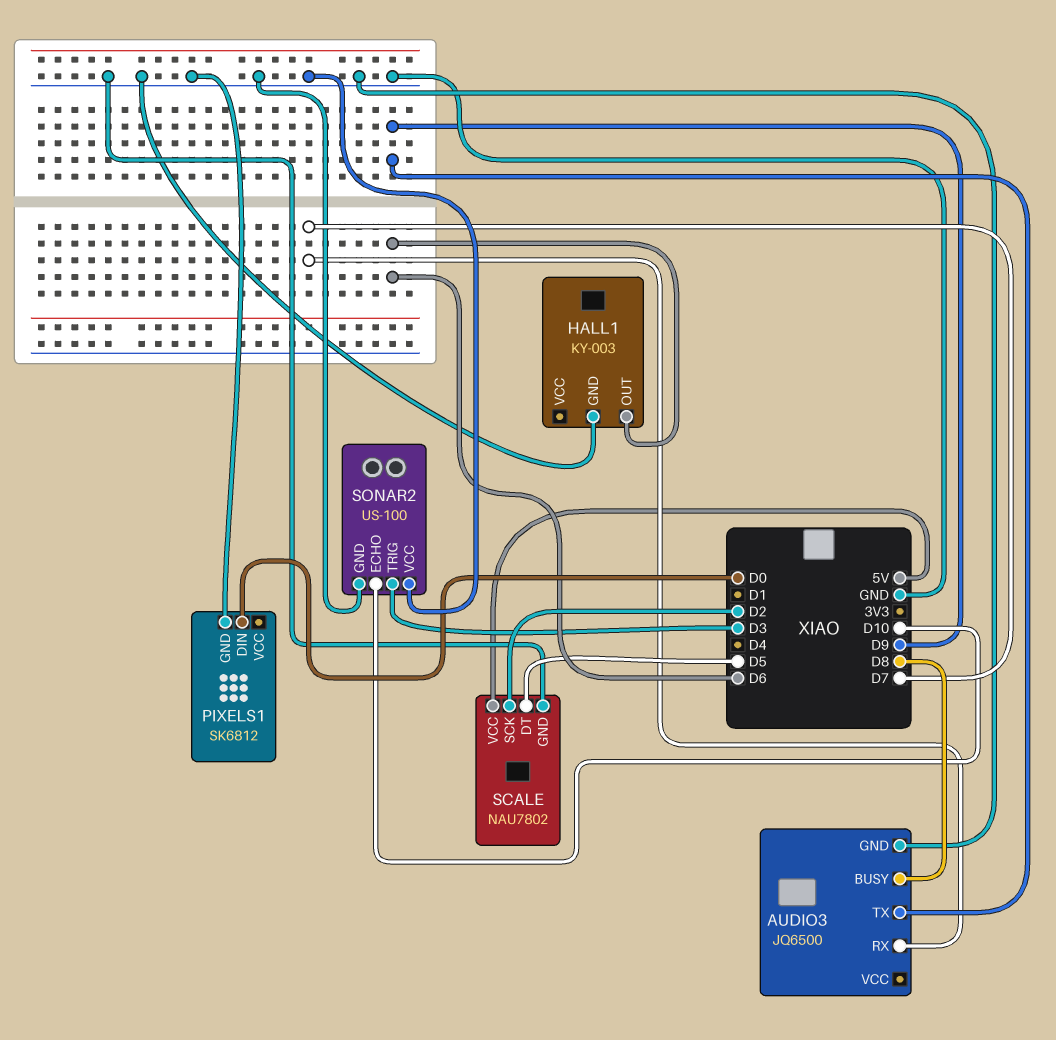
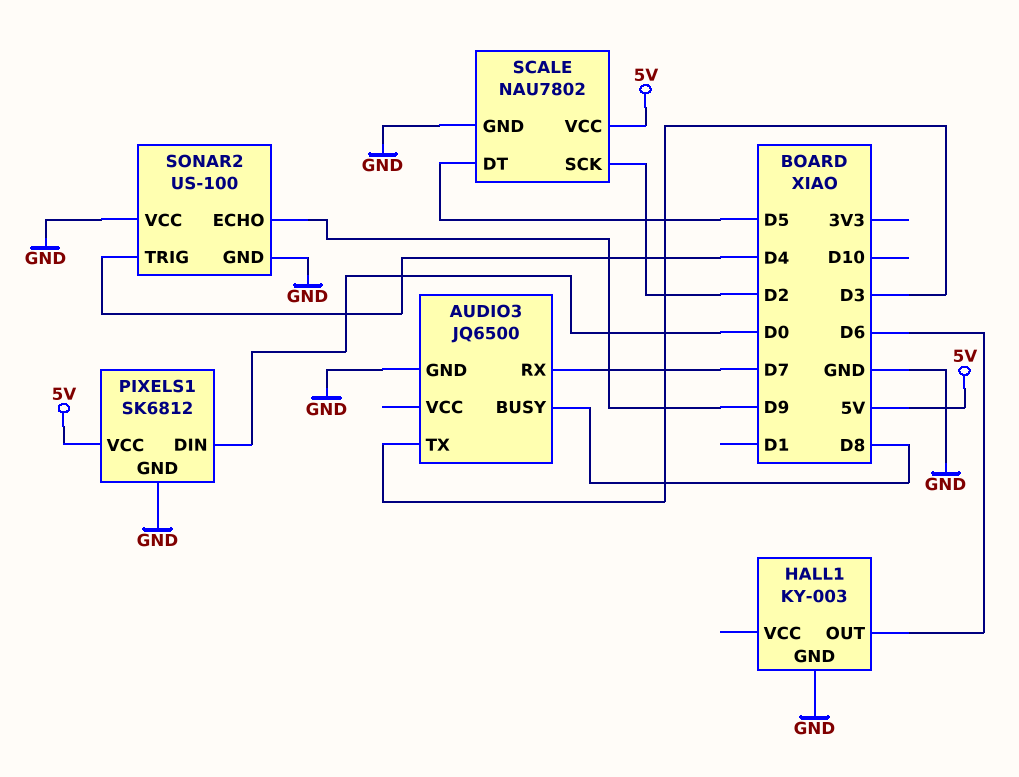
AUDIO3 pin TX: D9 -> D3
PIXELS1 pin VCC: none -> 5V
SONAR2 pin ECHO: D10 -> D9
SONAR2 pin TRIG: D3 -> D4

